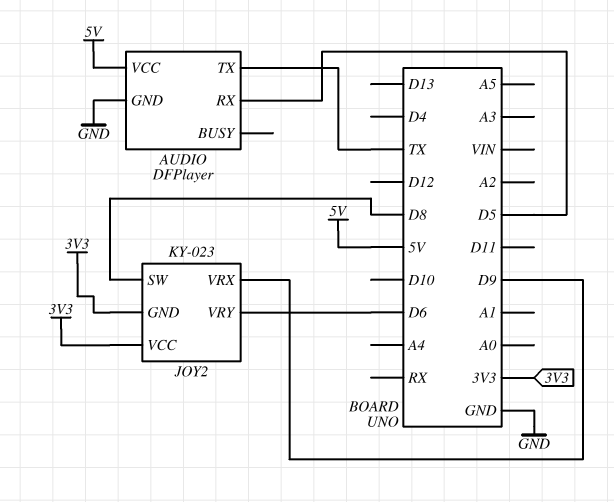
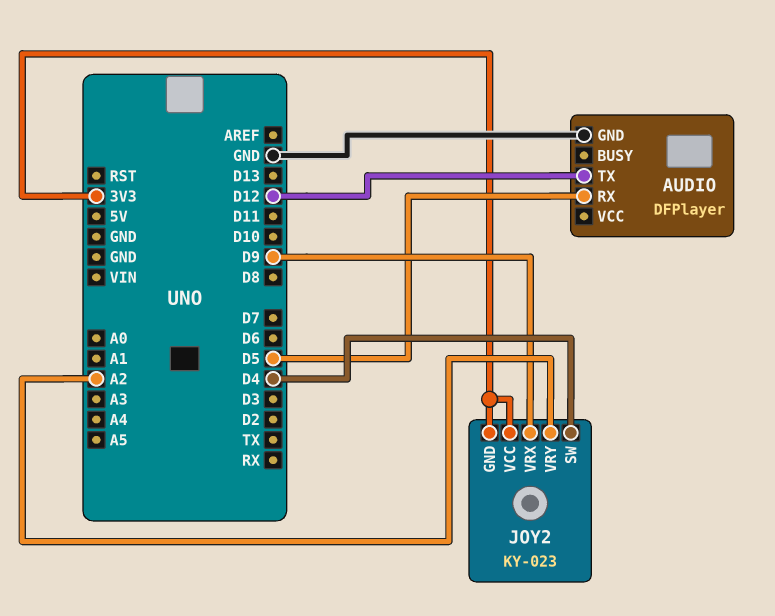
AUDIO pin TX: TX -> D12
AUDIO pin VCC: 5V -> none
JOY2 pin SW: D8 -> D4
JOY2 pin VRY: D6 -> A2

